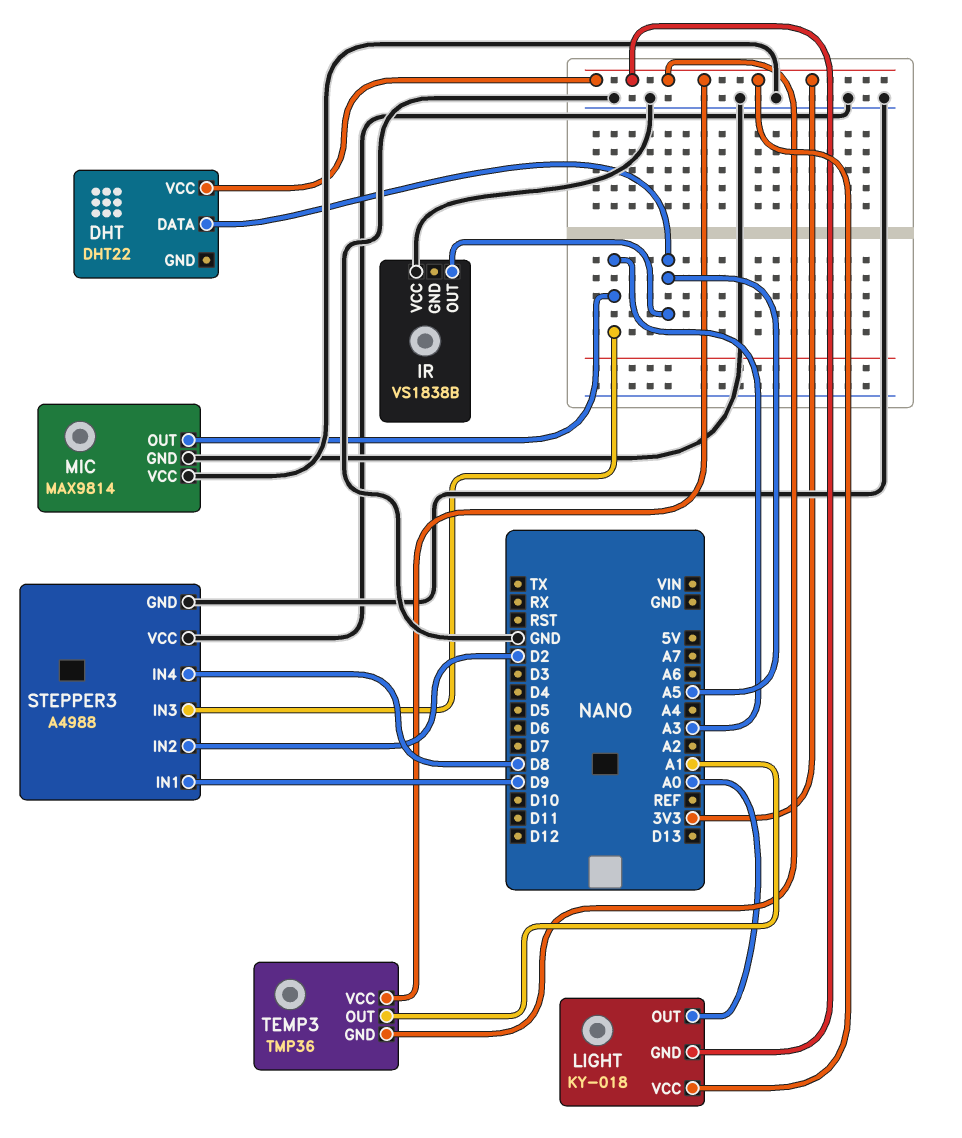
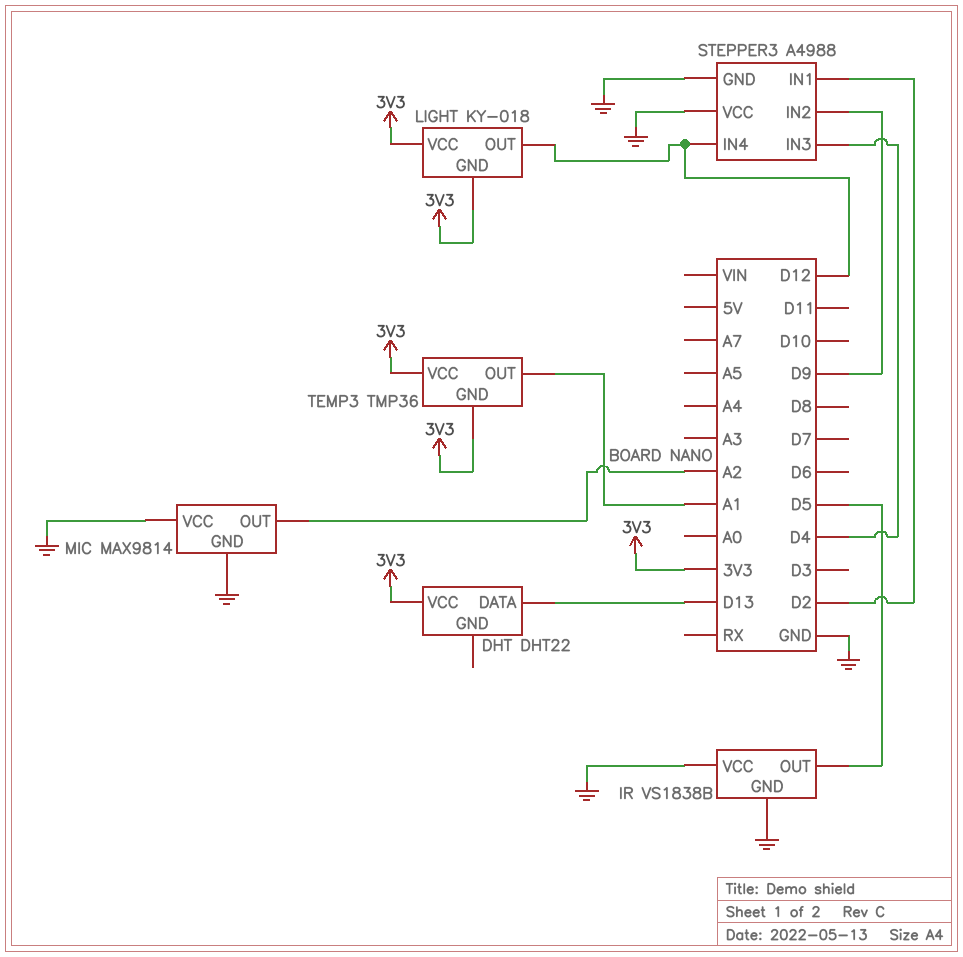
DHT pin DATA: A5 -> D13
IR pin GND: none -> GND
IR pin OUT: A5 -> D5
LIGHT pin OUT: A0 -> D12
MIC pin OUT: A3 -> A2
STEPPER3 pin IN1: D9 -> D2
STEPPER3 pin IN2: D2 -> D9
STEPPER3 pin IN3: A3 -> D4
STEPPER3 pin IN4: D8 -> D12

